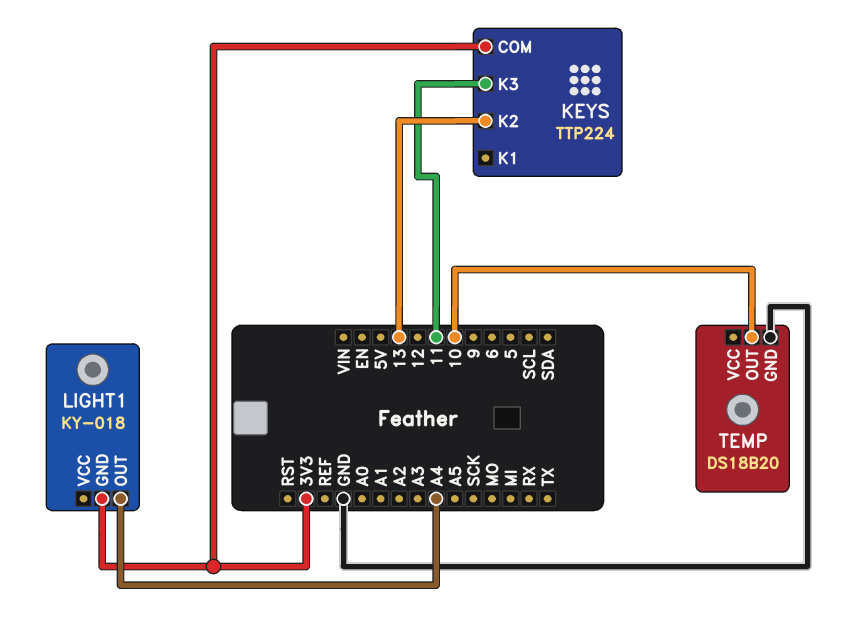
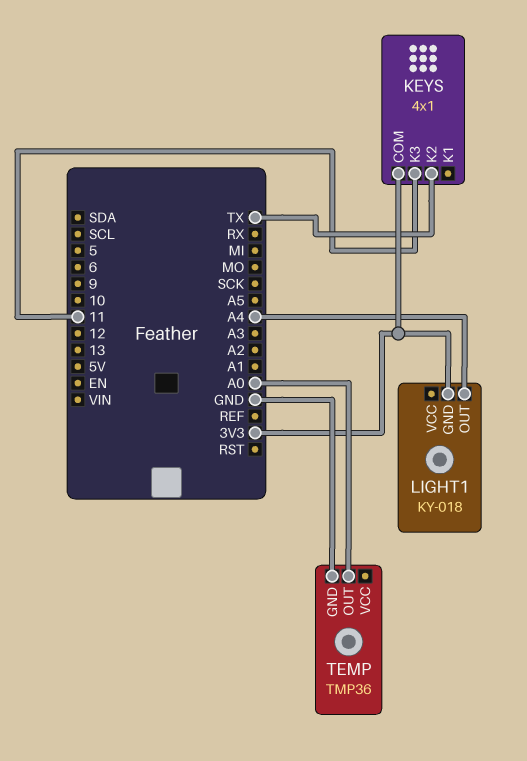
KEYS: TTP224 -> 4x1
KEYS pin K2: 13 -> TX
TEMP: DS18B20 -> TMP36
TEMP pin OUT: 10 -> A0

